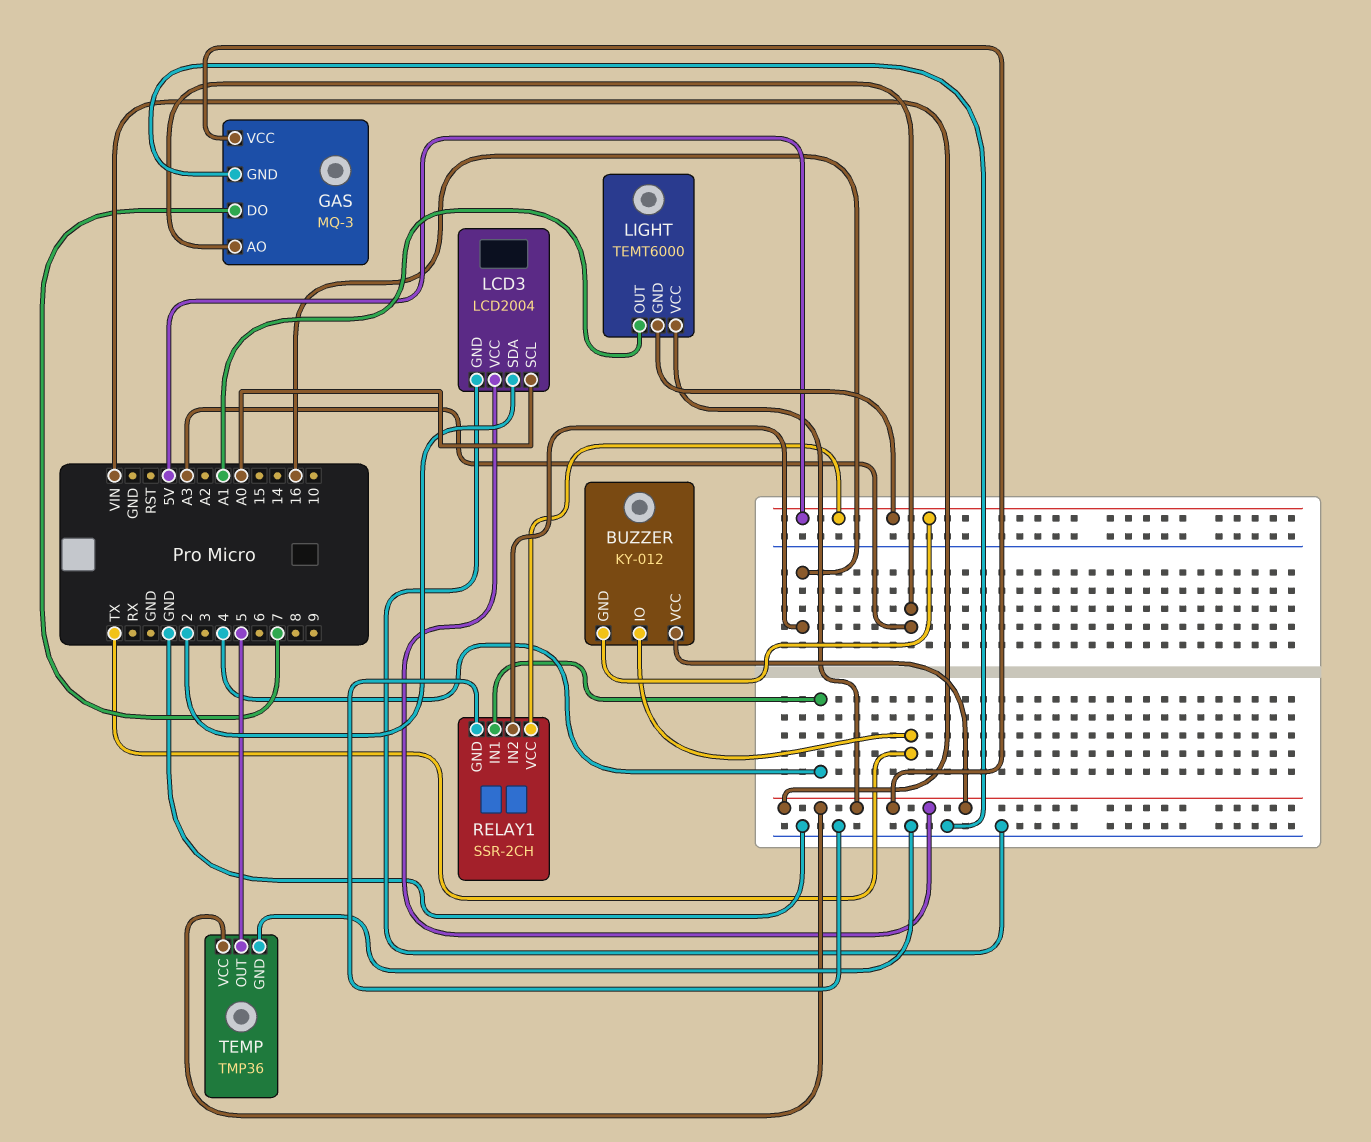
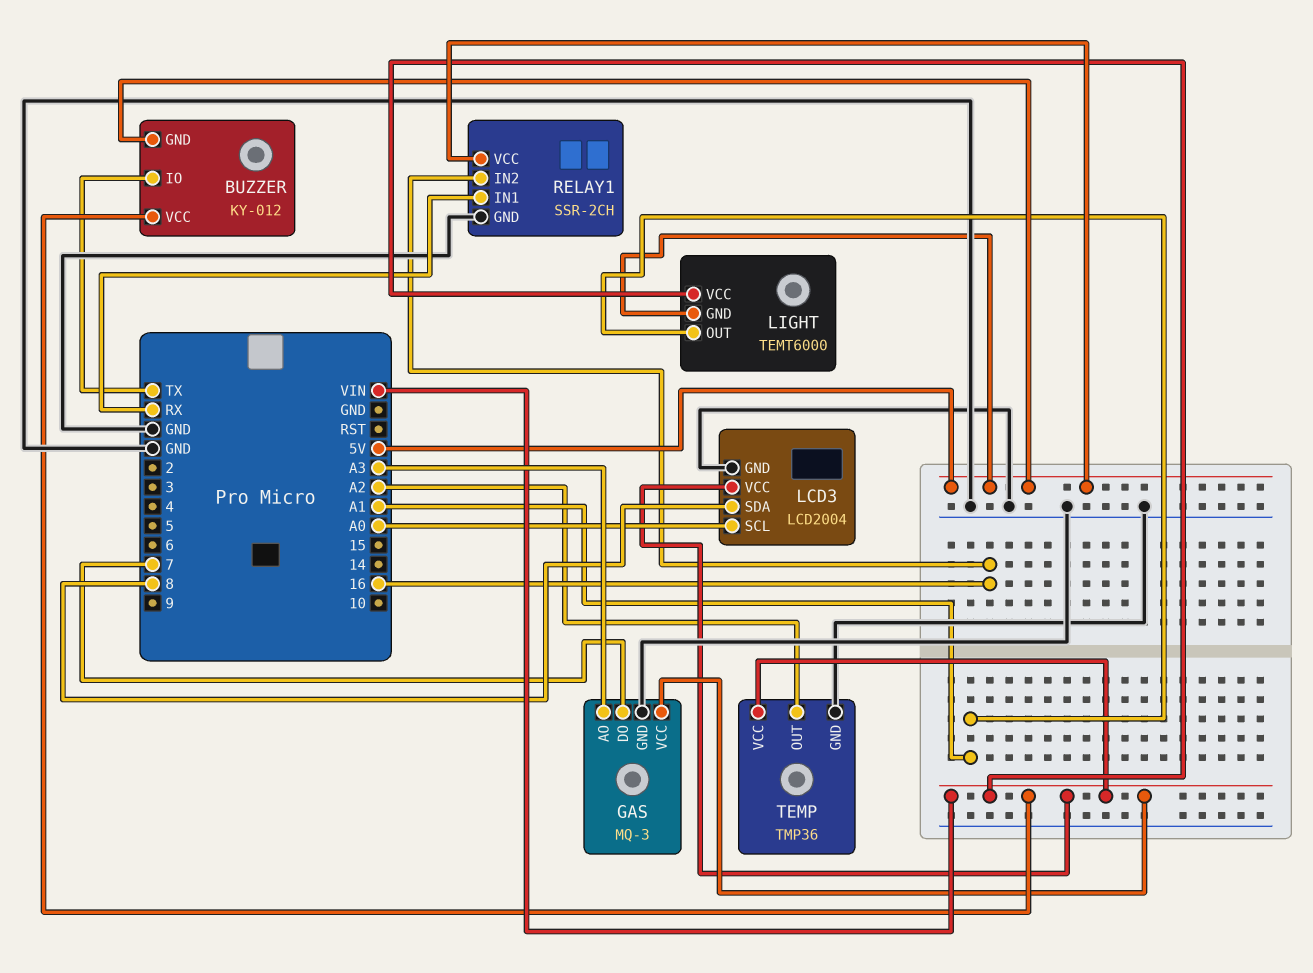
LCD3 pin SDA: 2 -> 8
RELAY1 pin IN1: 4 -> RX
TEMP pin OUT: 5 -> A2

